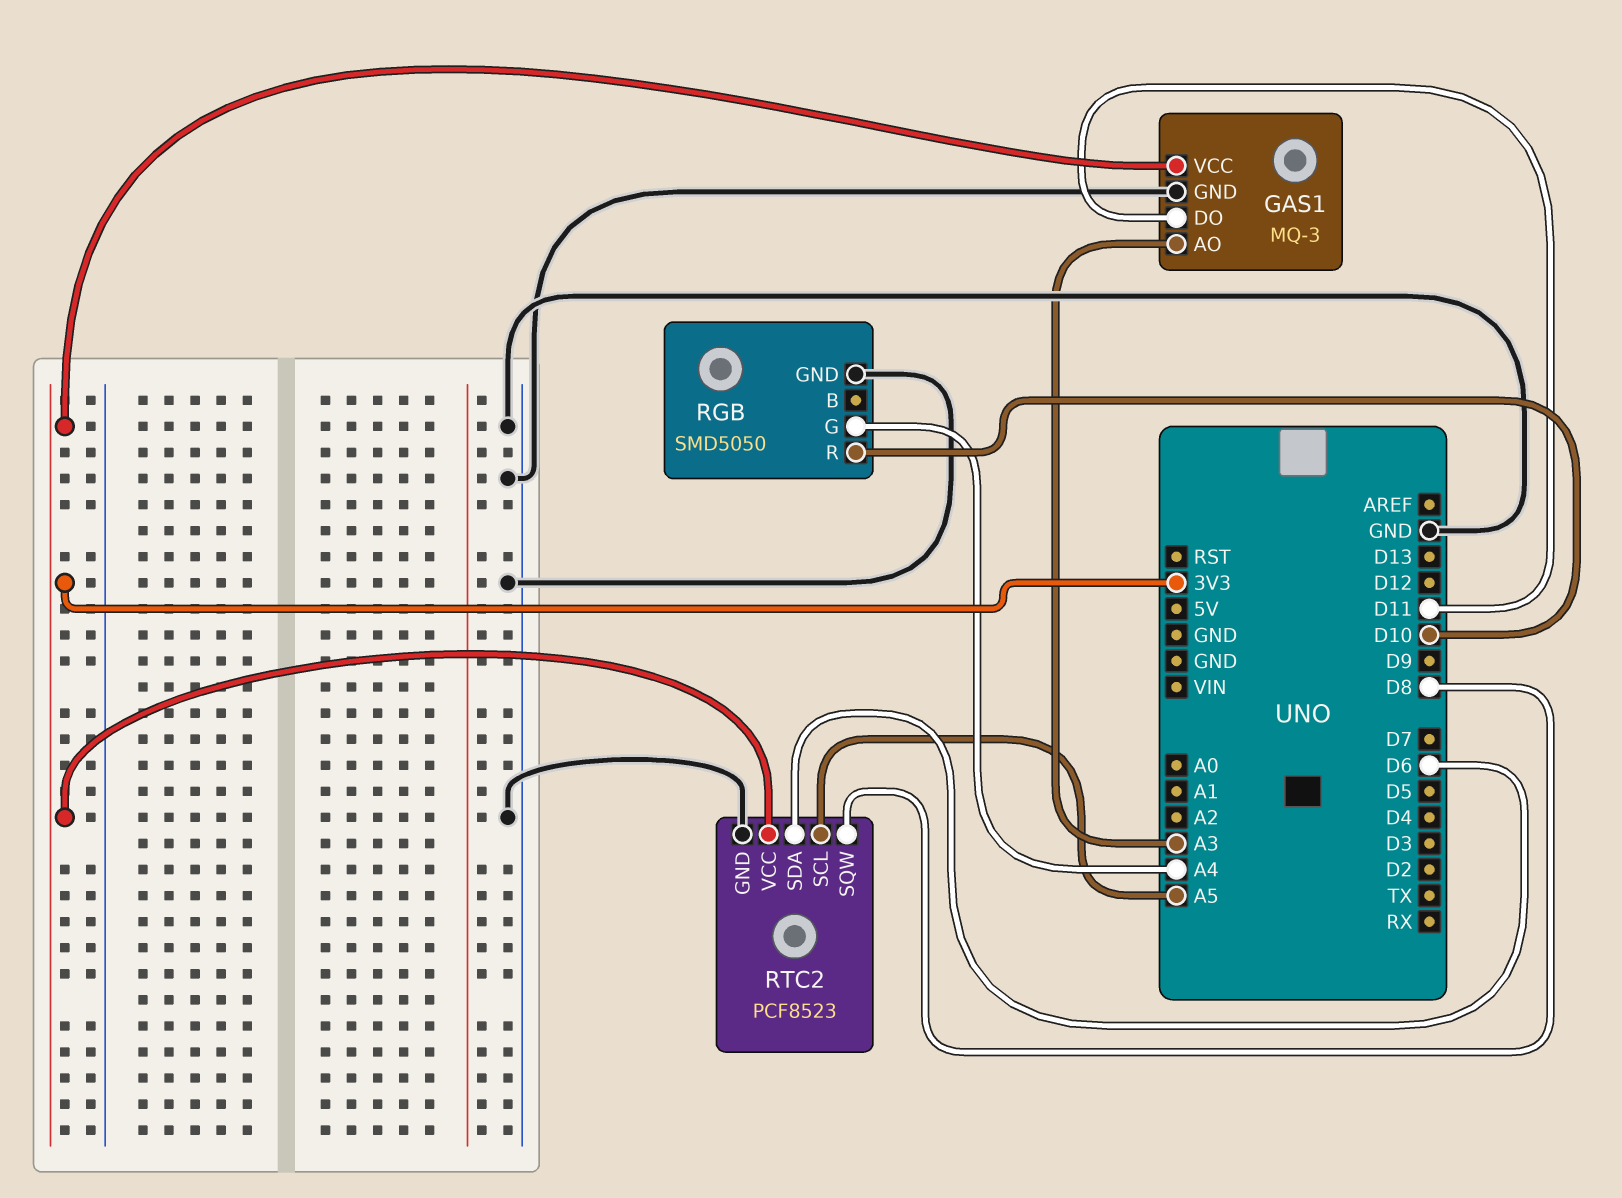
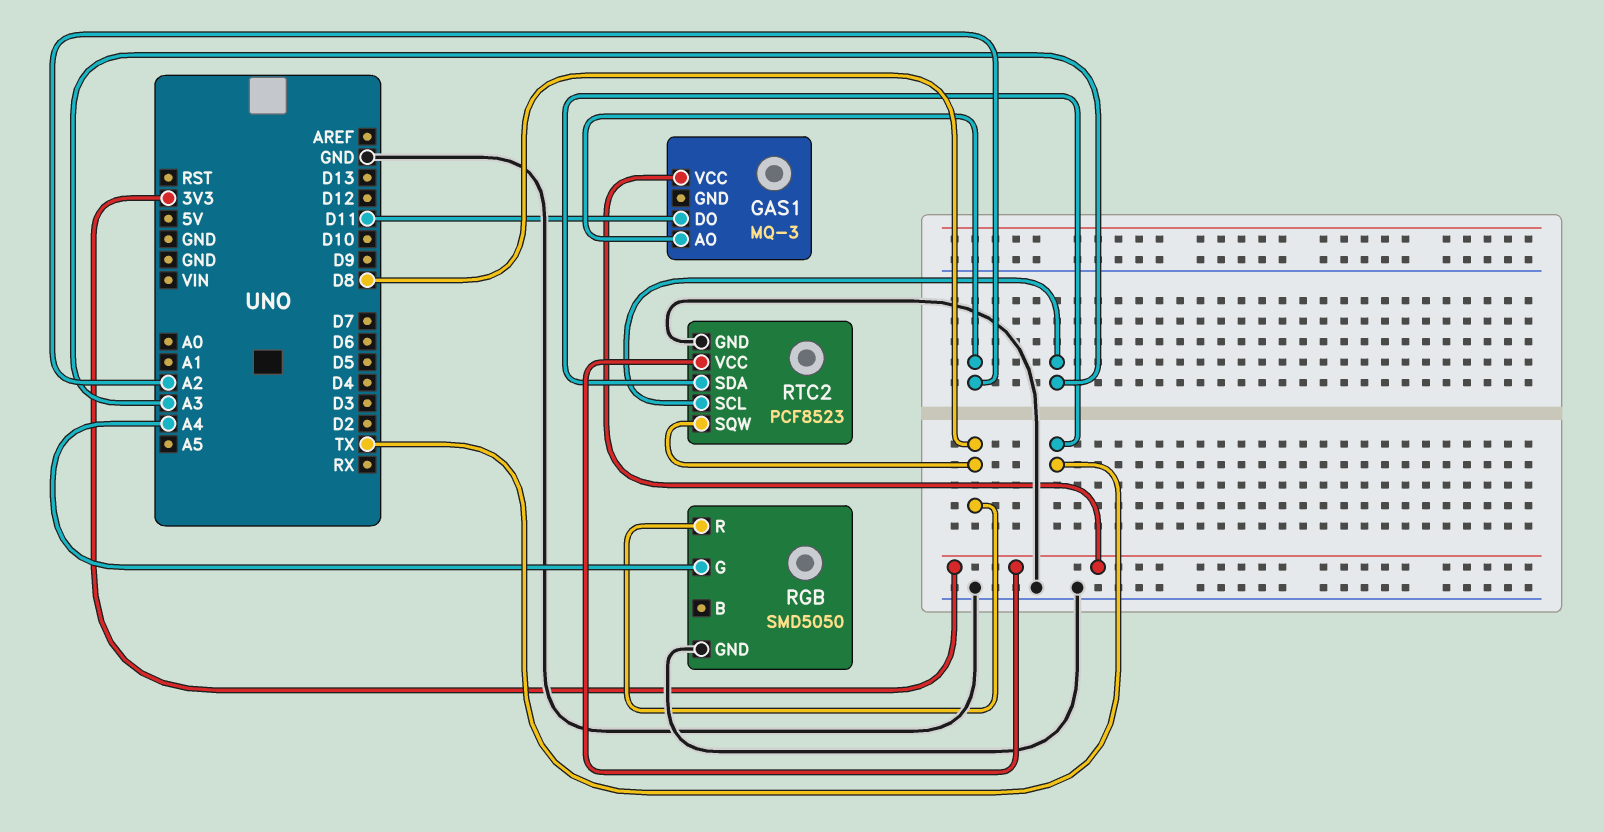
GAS1 pin AO: A3 -> A2
GAS1 pin GND: GND -> none
RGB pin R: D10 -> D8
RTC2 pin SCL: A5 -> A3
RTC2 pin SDA: D6 -> TX

